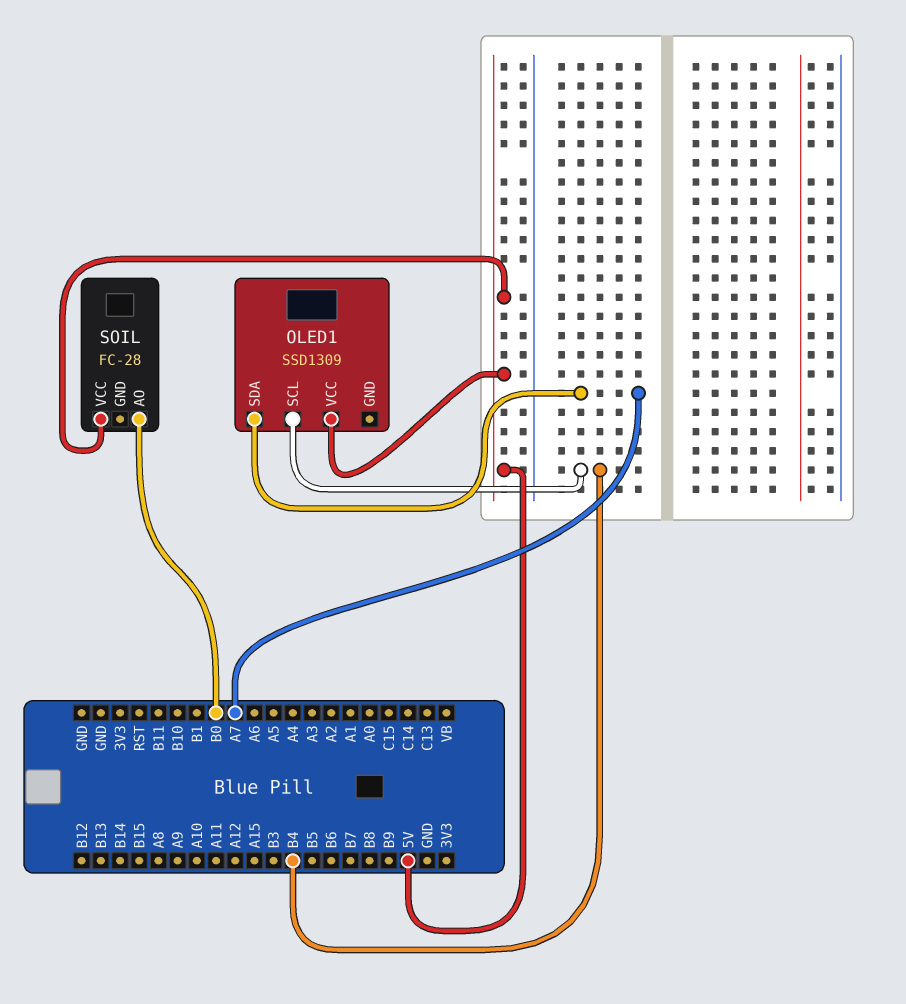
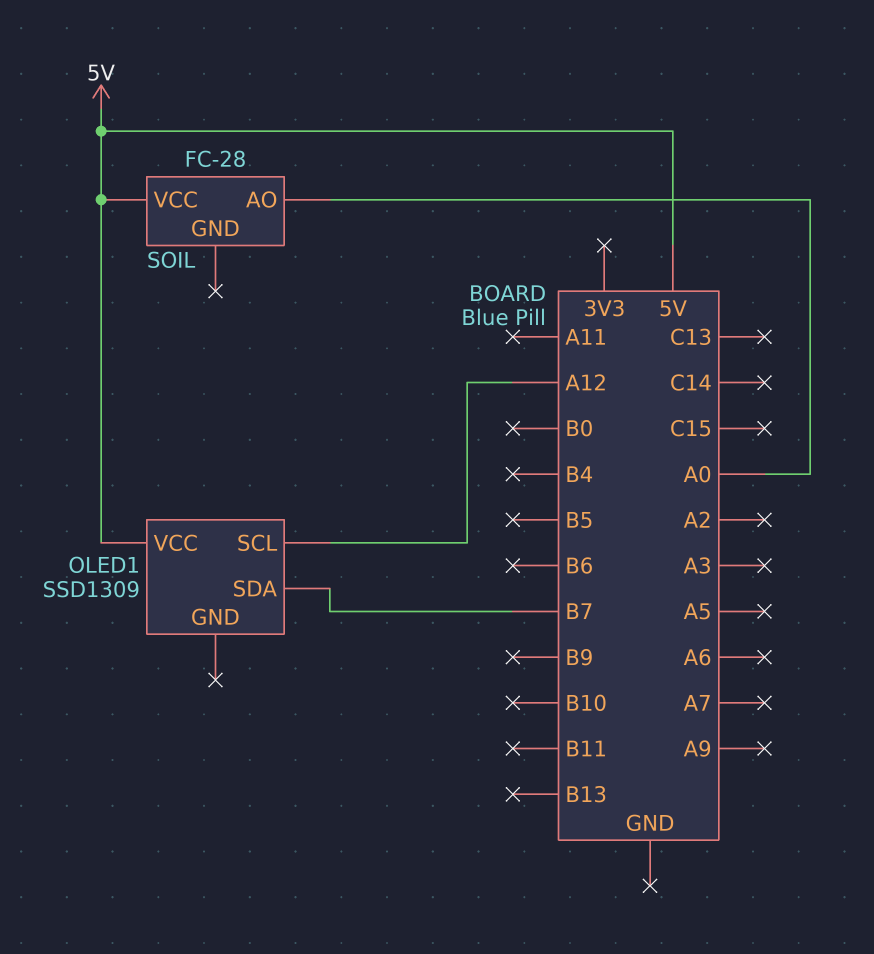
OLED1 pin SCL: B4 -> A12
OLED1 pin SDA: A7 -> B7
SOIL pin AO: B0 -> A0

